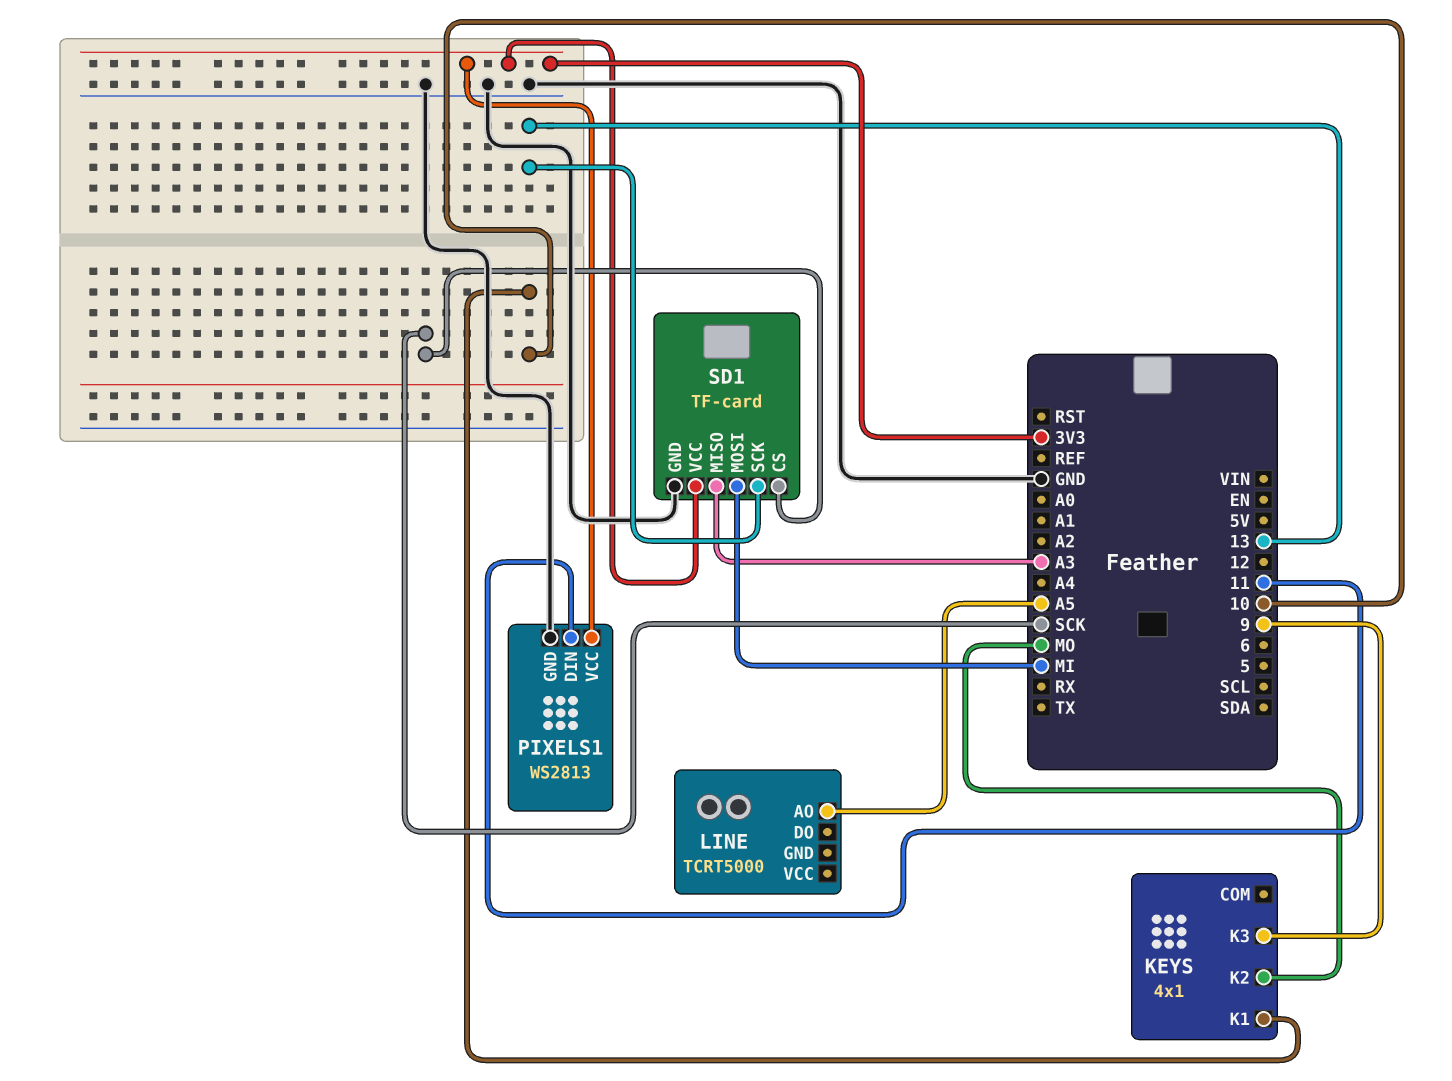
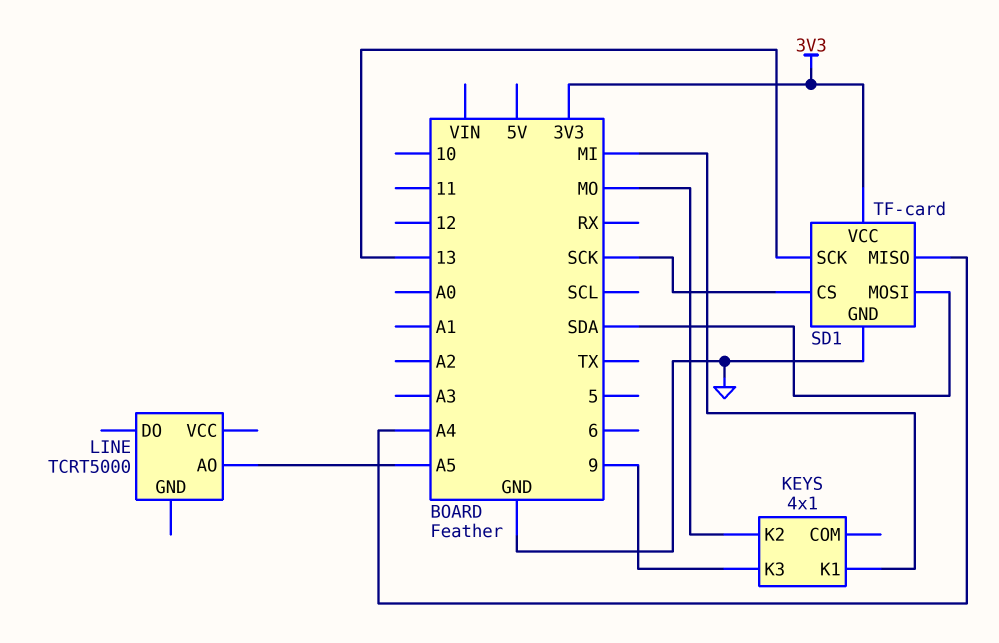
KEYS pin K1: 10 -> MI
PIXELS1: WS2813 -> none
PIXELS1 pin DIN: 11 -> none
PIXELS1 pin GND: GND -> none
PIXELS1 pin VCC: 3V3 -> none
SD1 pin MISO: A3 -> A4
SD1 pin MOSI: MI -> SDA

